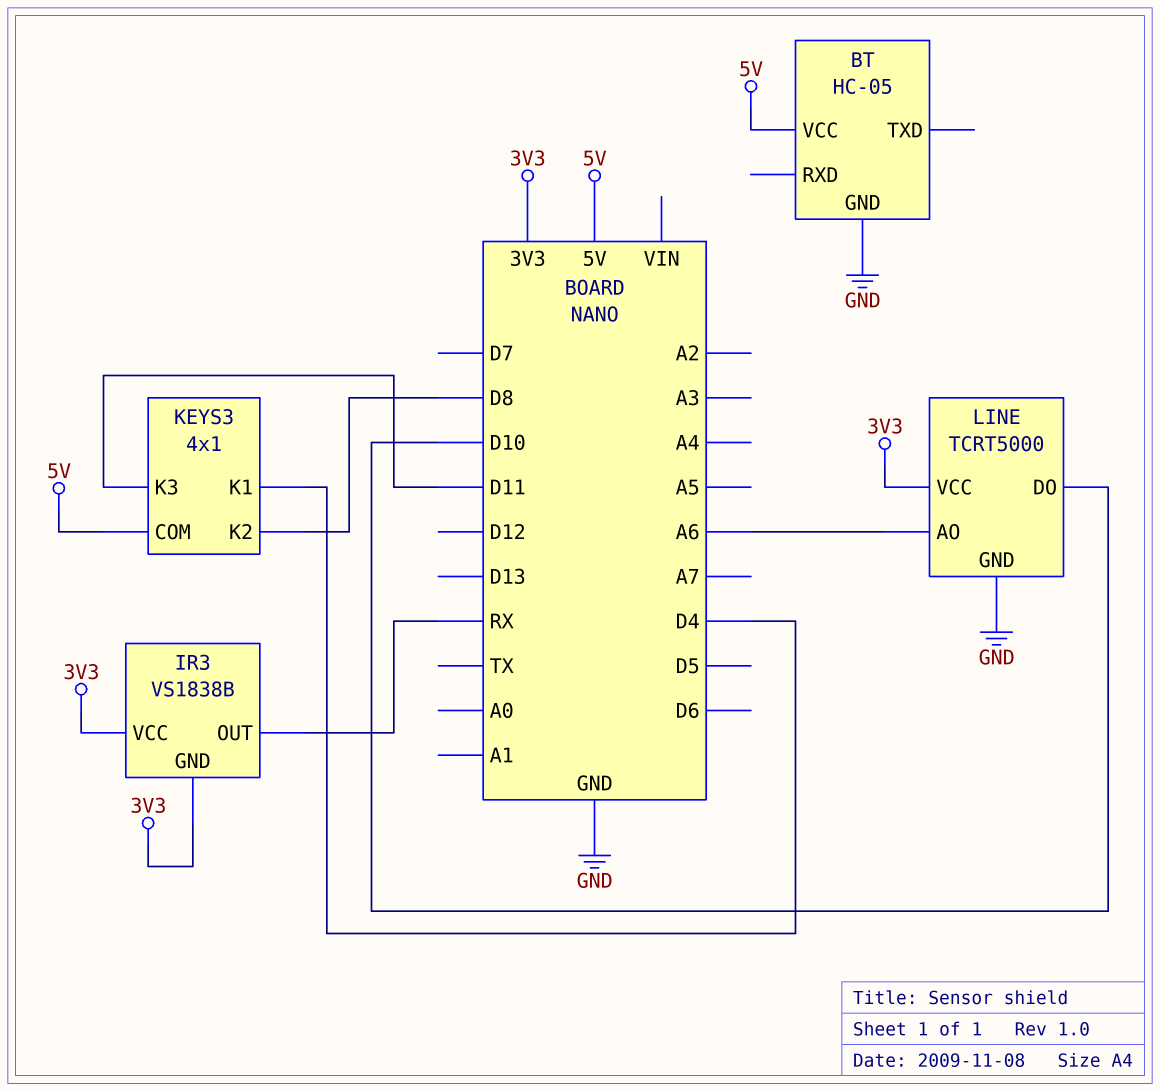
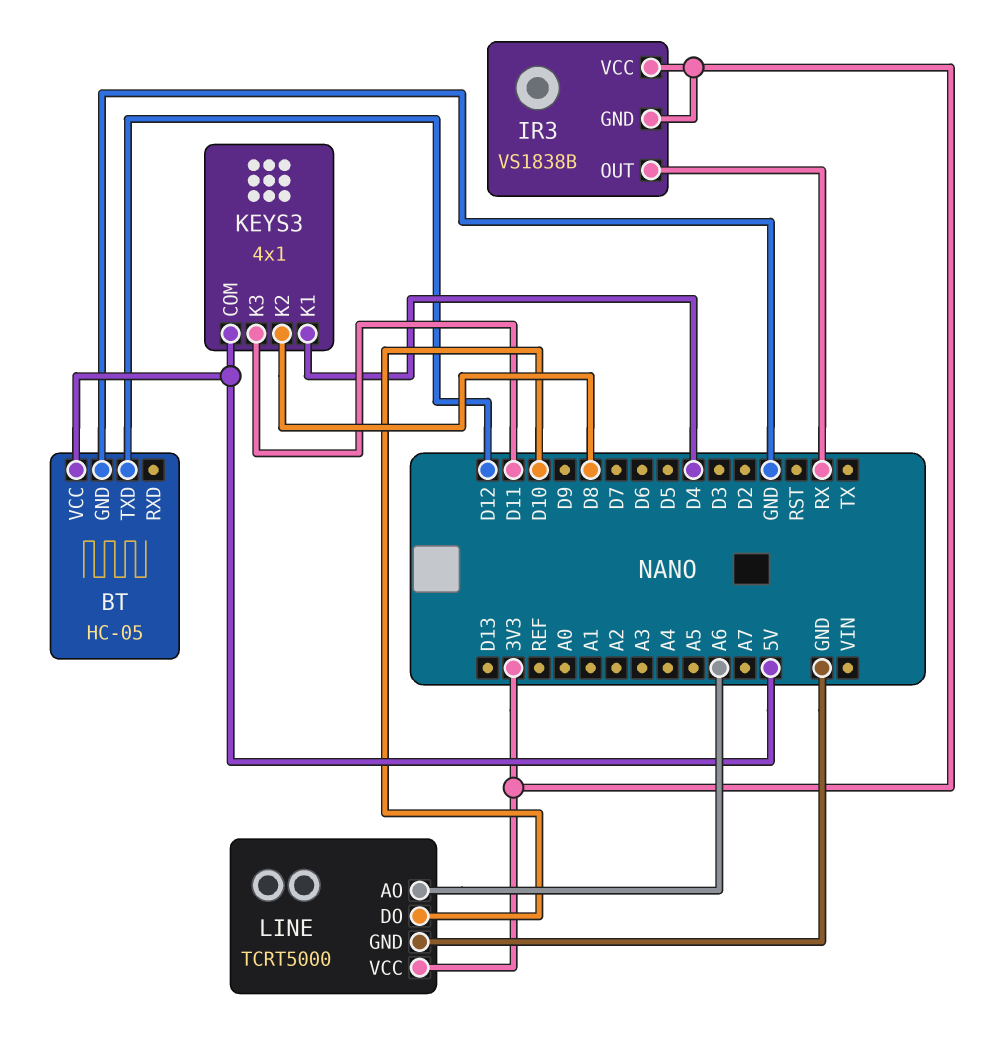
BT pin TXD: none -> D12

